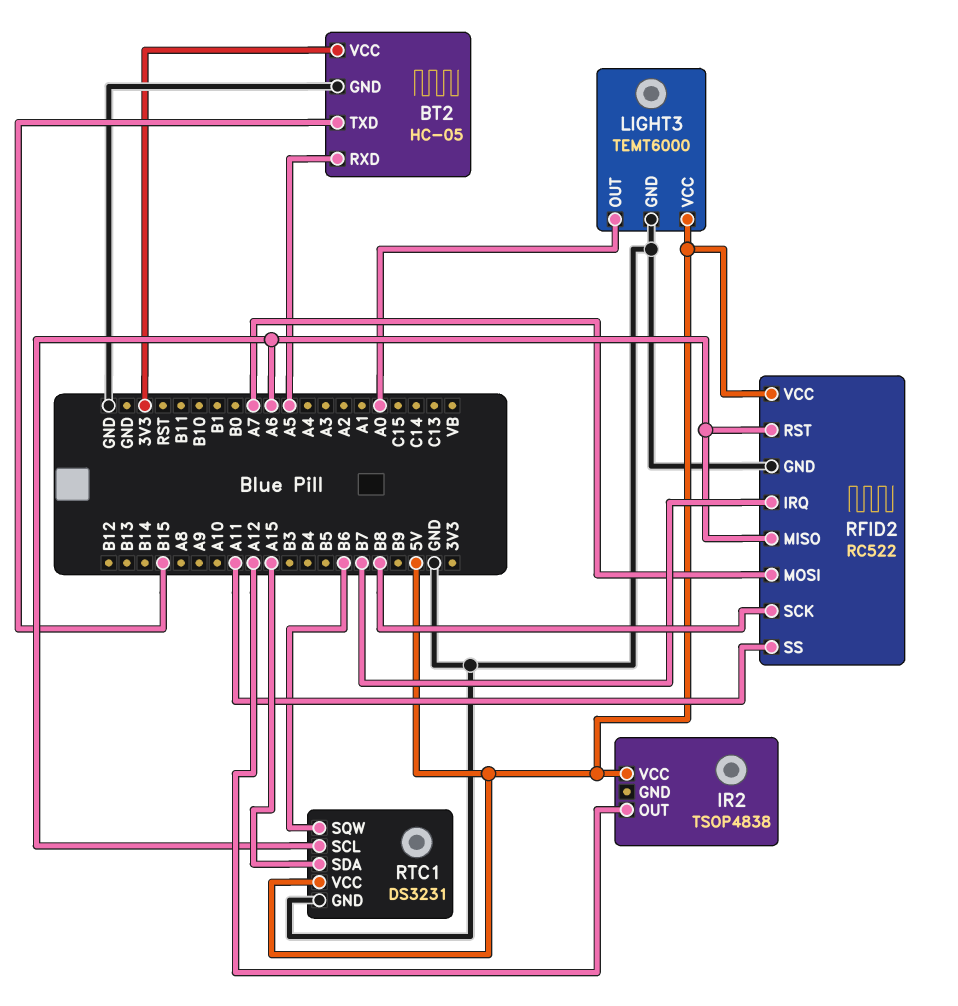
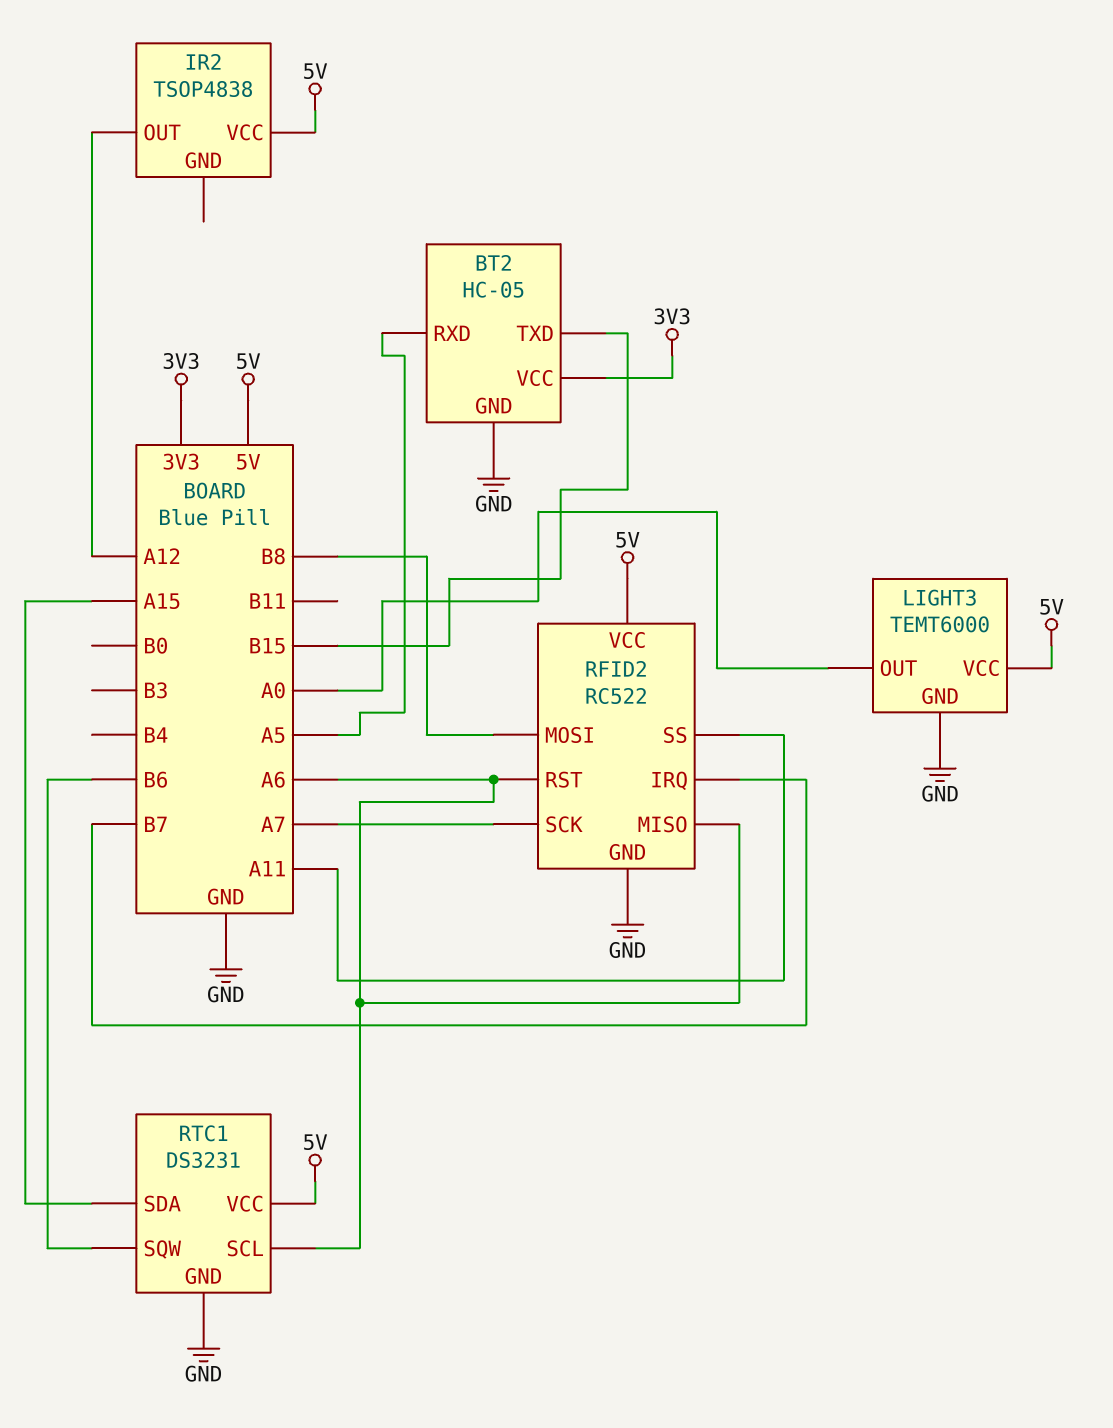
RFID2 pin MOSI: A7 -> B8
RFID2 pin SCK: B8 -> A7

